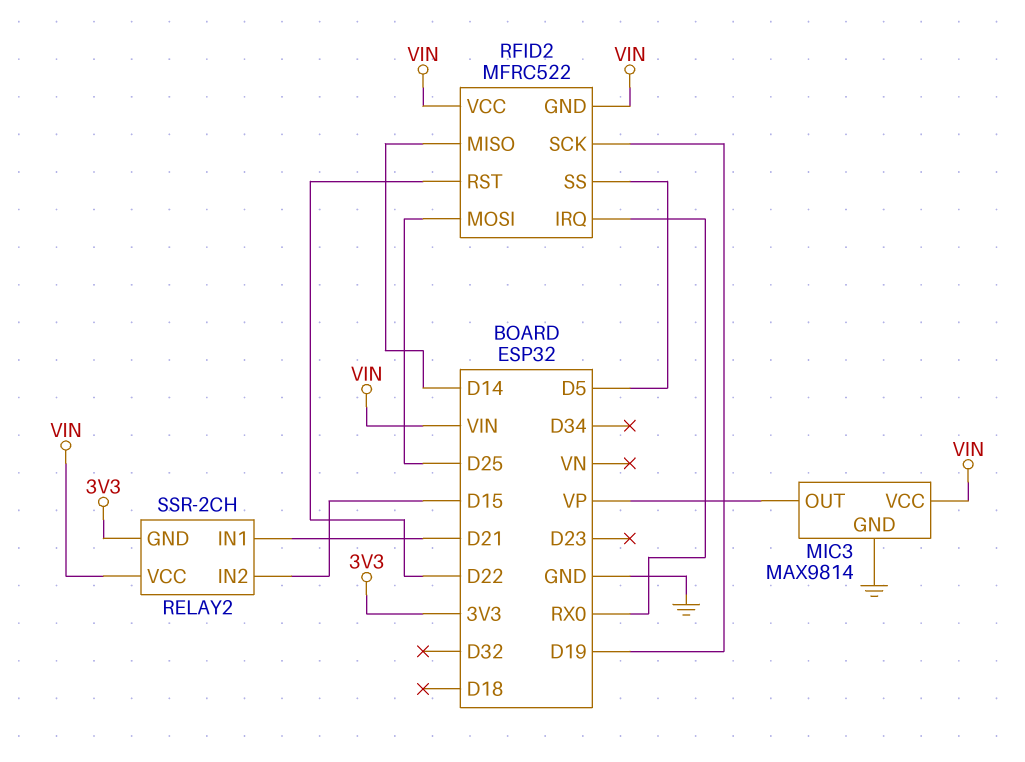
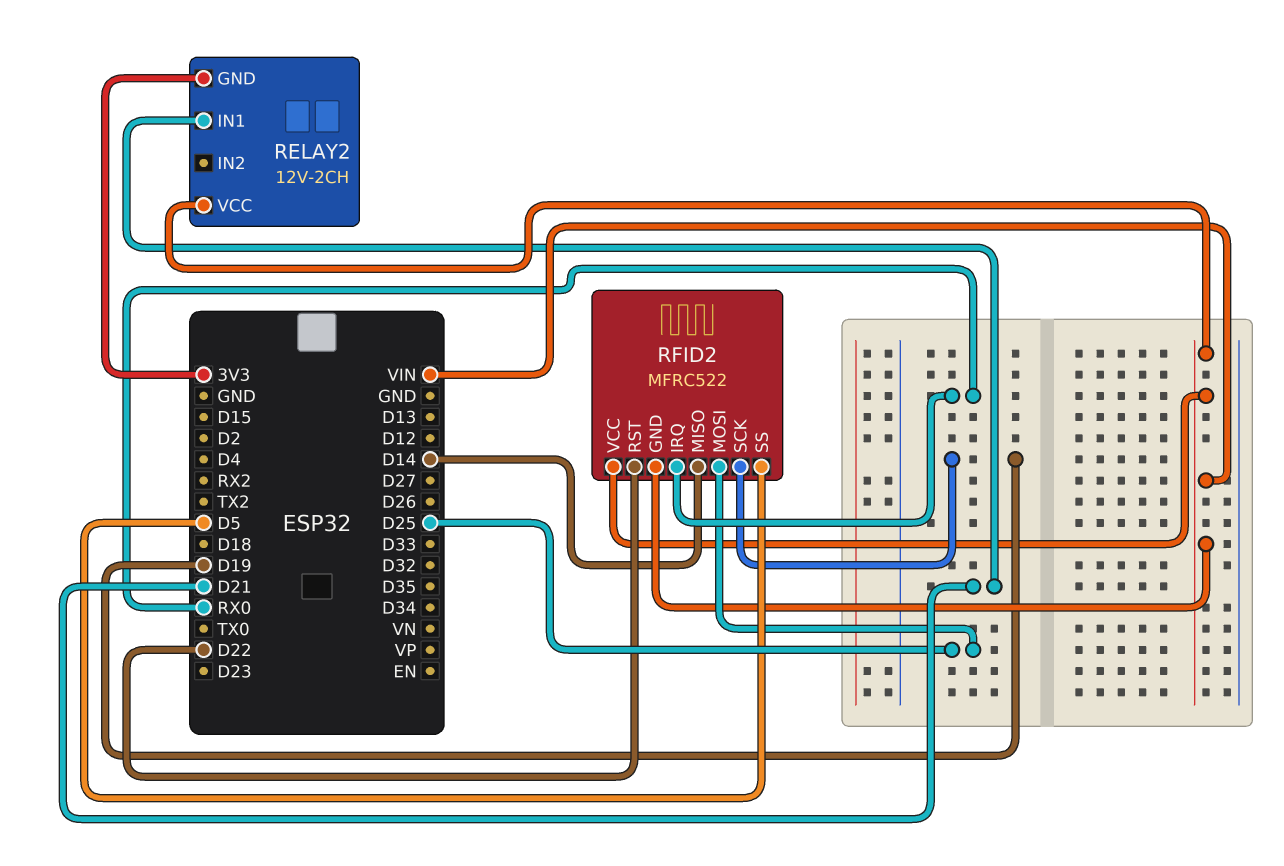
MIC3: MAX9814 -> none
MIC3 pin GND: GND -> none
MIC3 pin OUT: VP -> none
MIC3 pin VCC: VIN -> none
RELAY2: SSR-2CH -> 12V-2CH
RELAY2 pin IN2: D15 -> none

